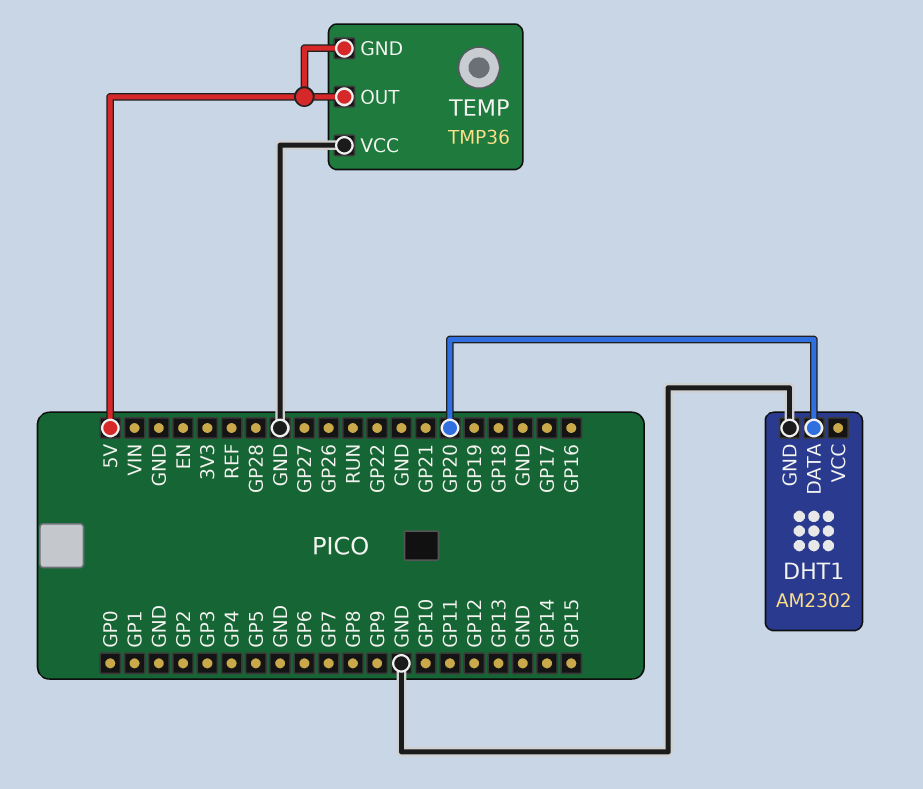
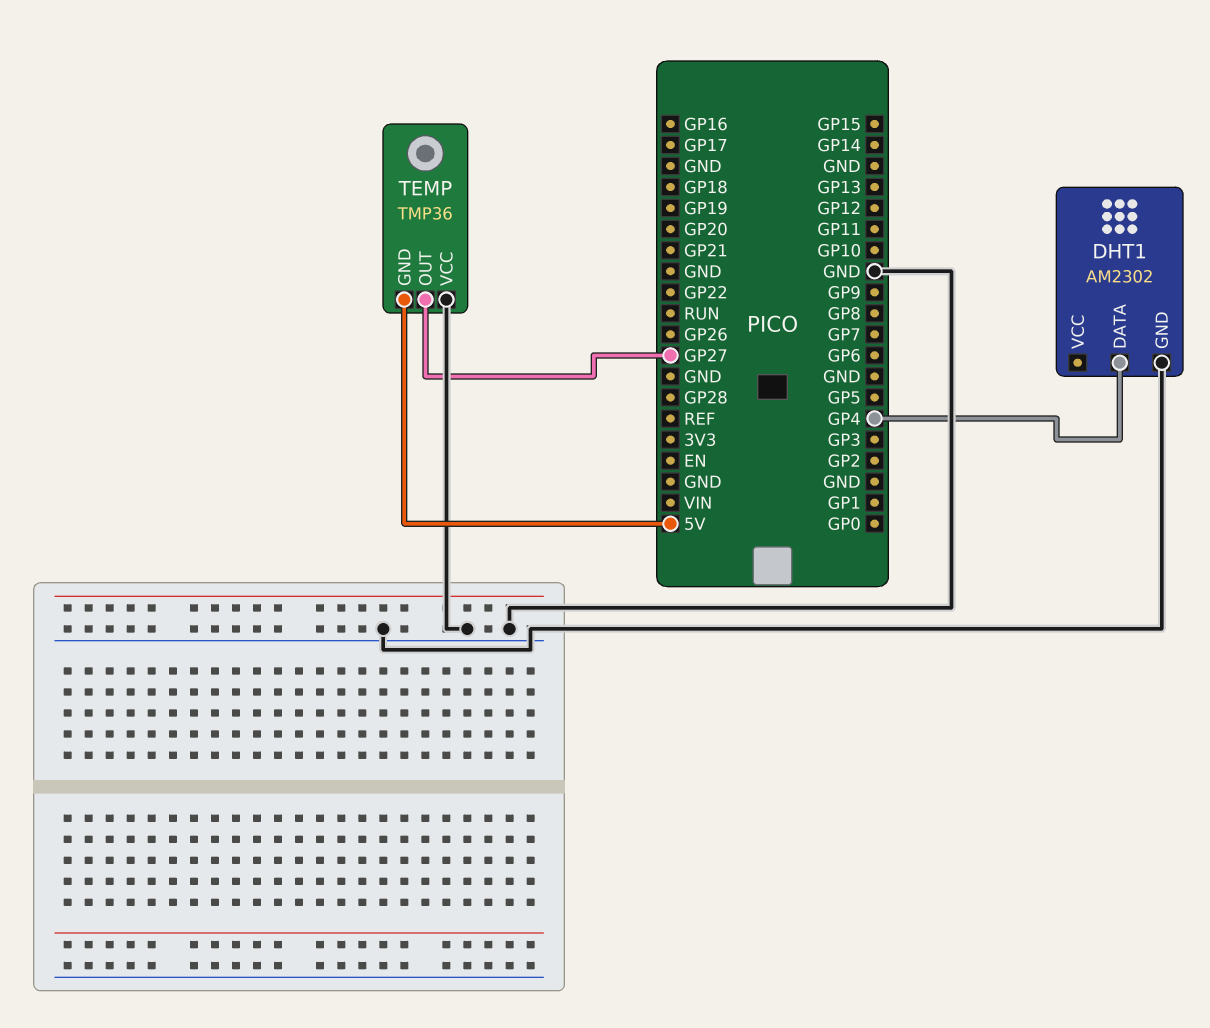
DHT1 pin DATA: GP20 -> GP4
TEMP pin OUT: 5V -> GP27

